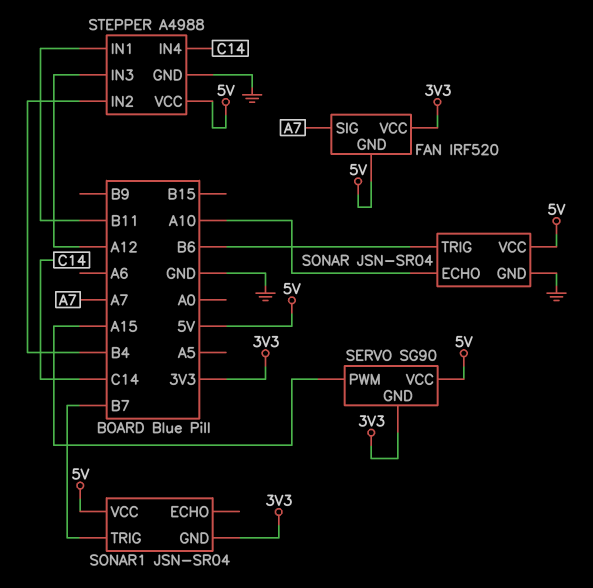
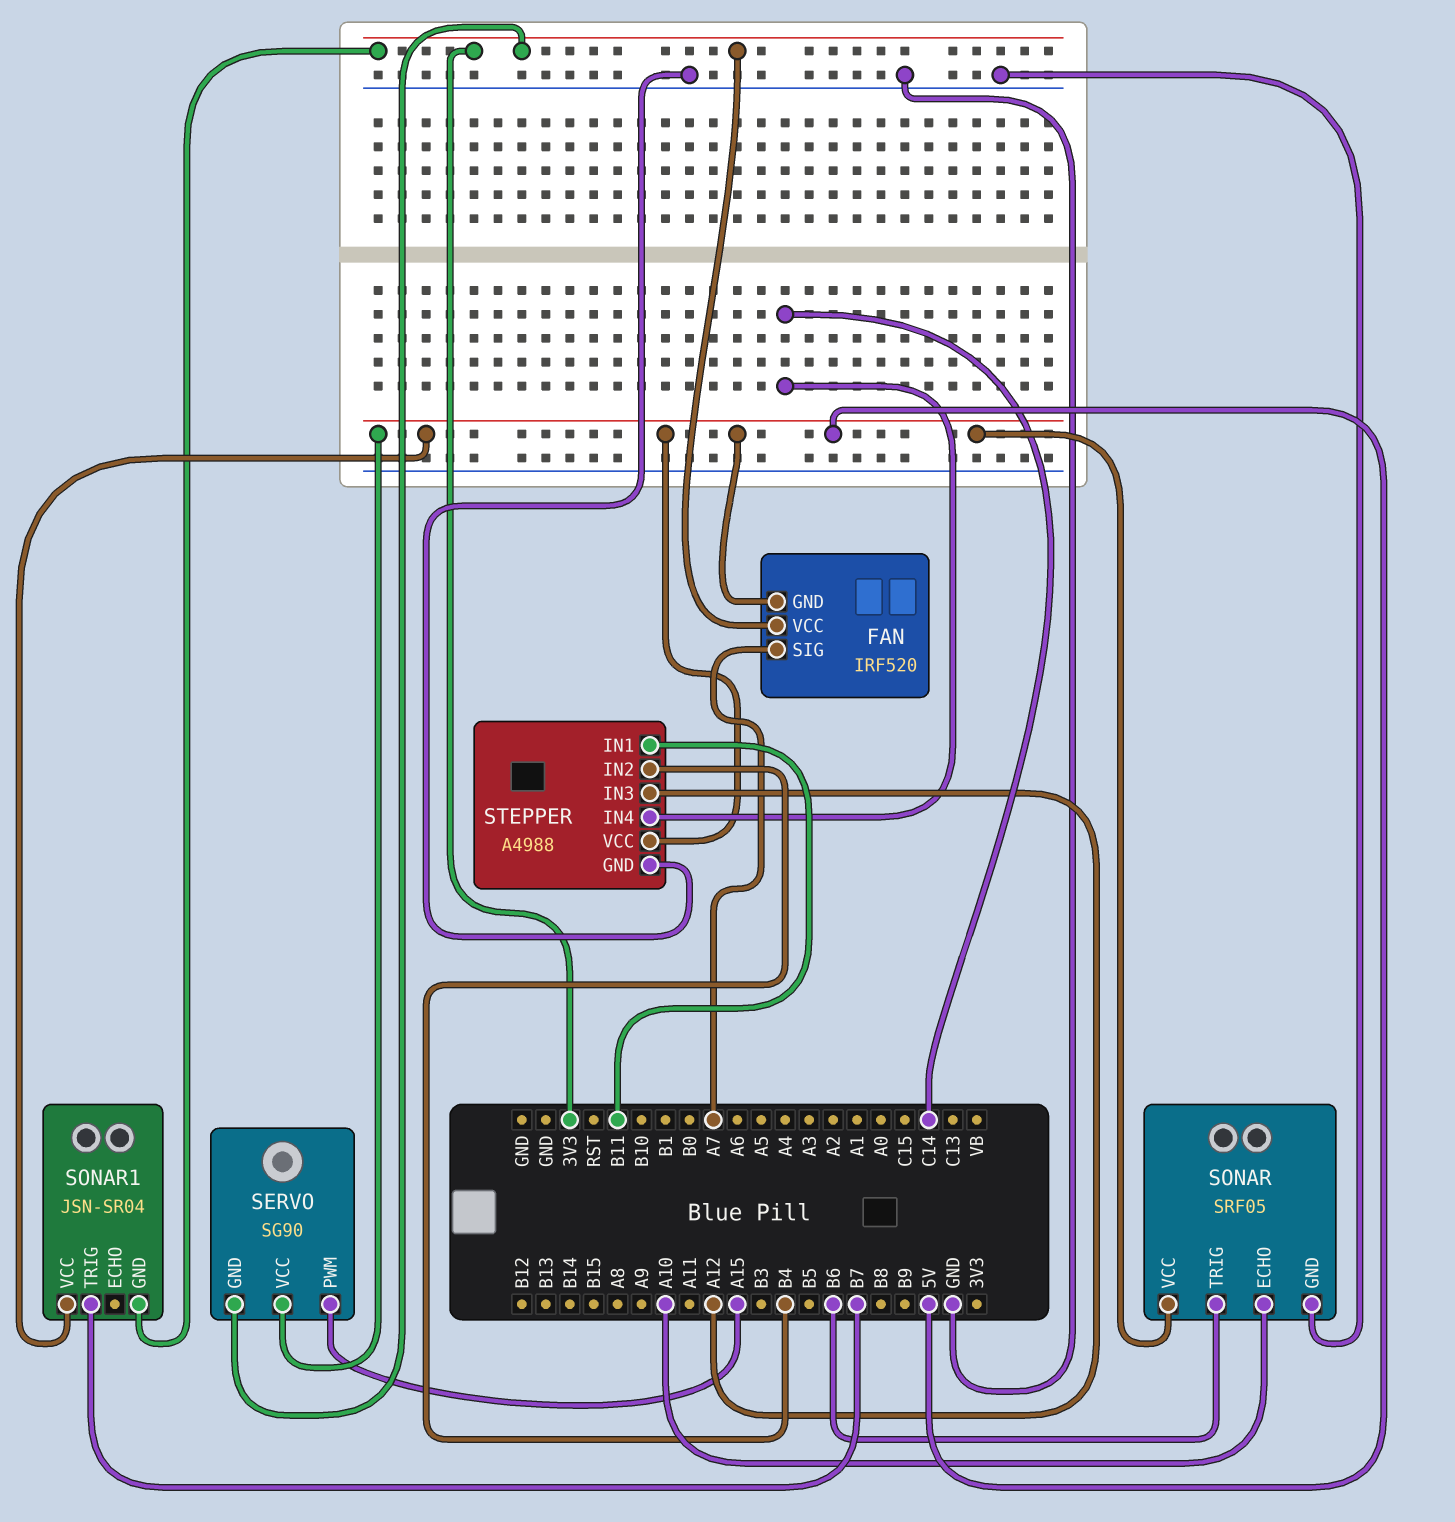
SONAR: JSN-SR04 -> SRF05

